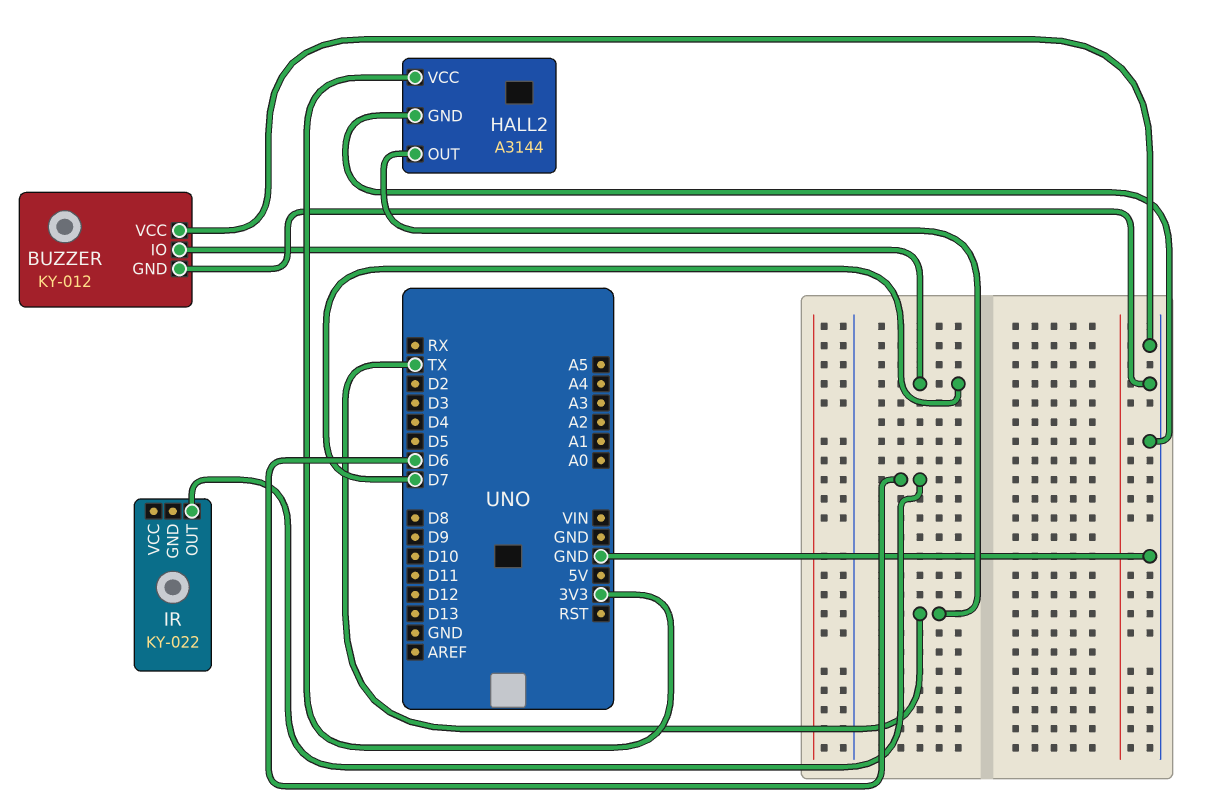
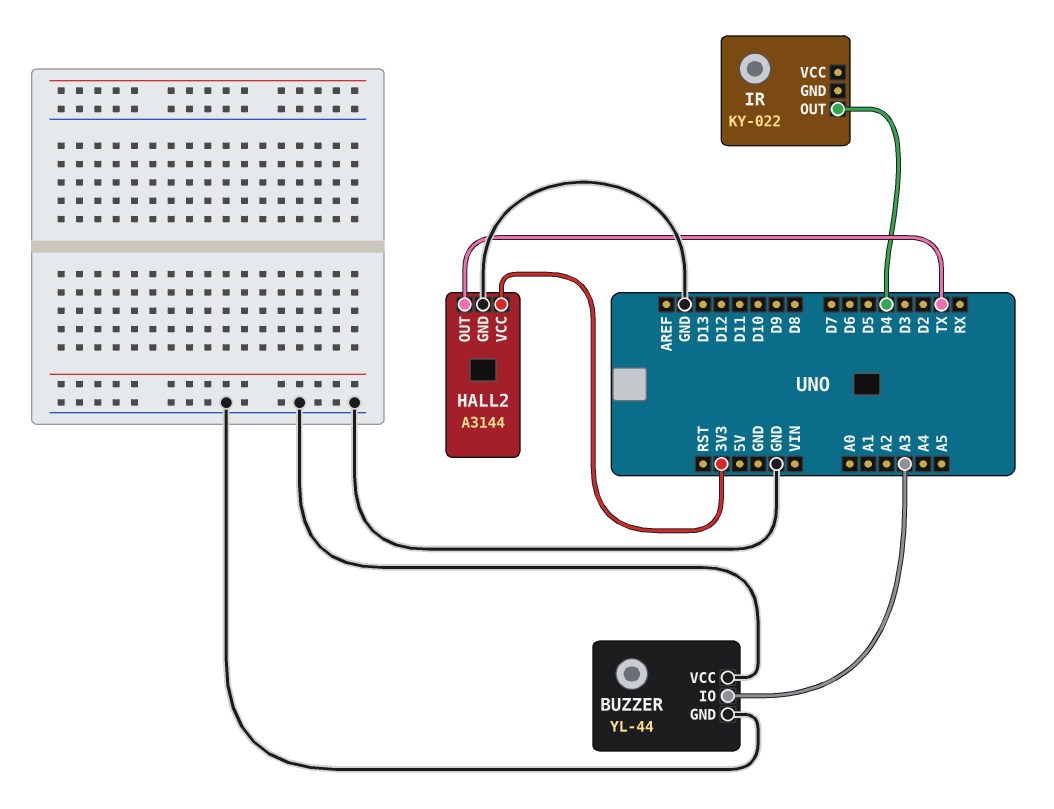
BUZZER: KY-012 -> YL-44
BUZZER pin IO: D7 -> A3
IR pin OUT: D6 -> D4

